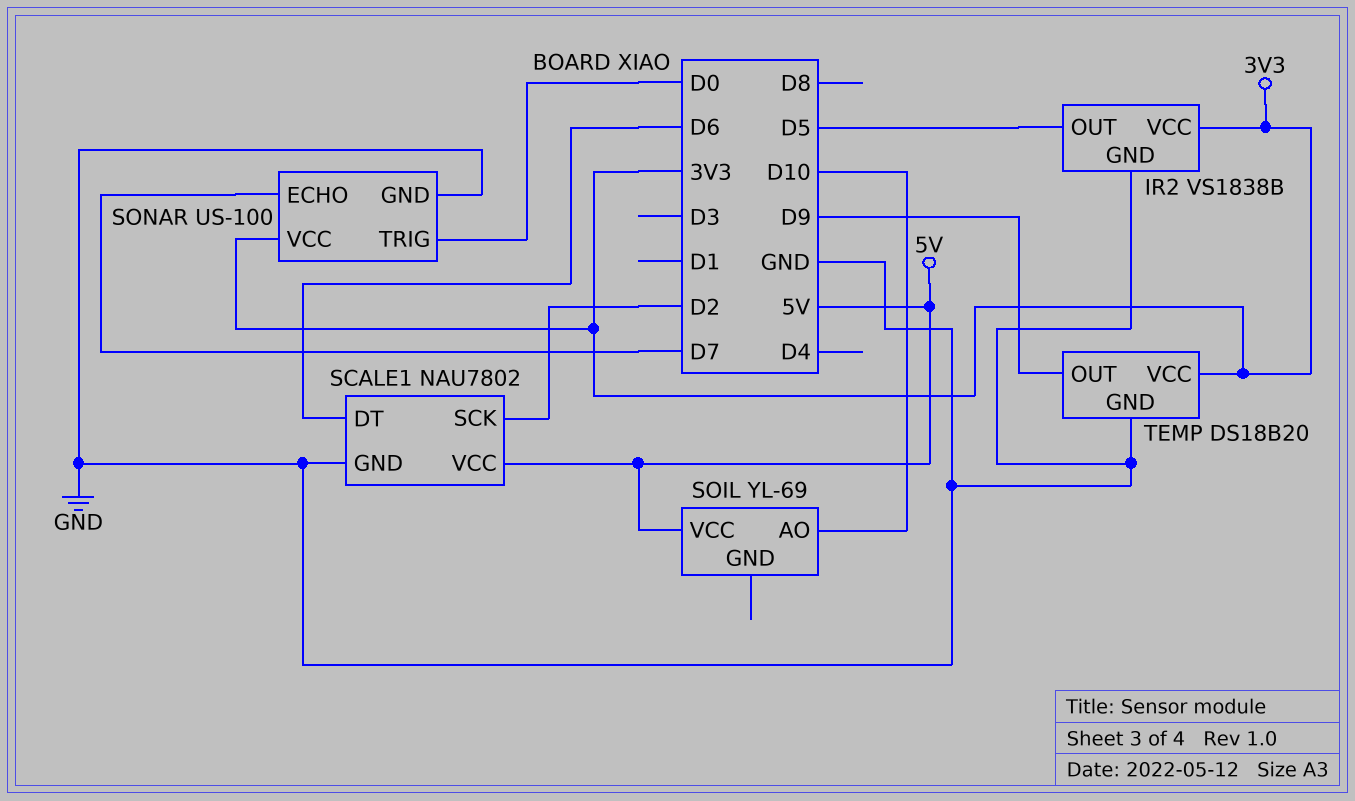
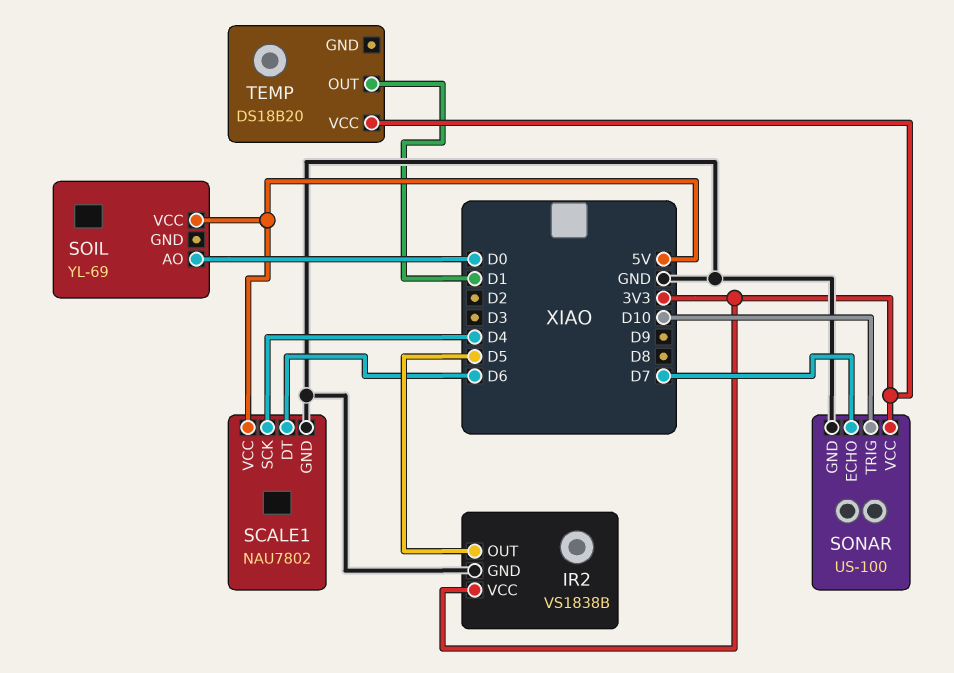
SCALE1 pin SCK: D2 -> D4
SOIL pin AO: D10 -> D0
SONAR pin TRIG: D0 -> D10
TEMP pin GND: GND -> none
TEMP pin OUT: D9 -> D1

